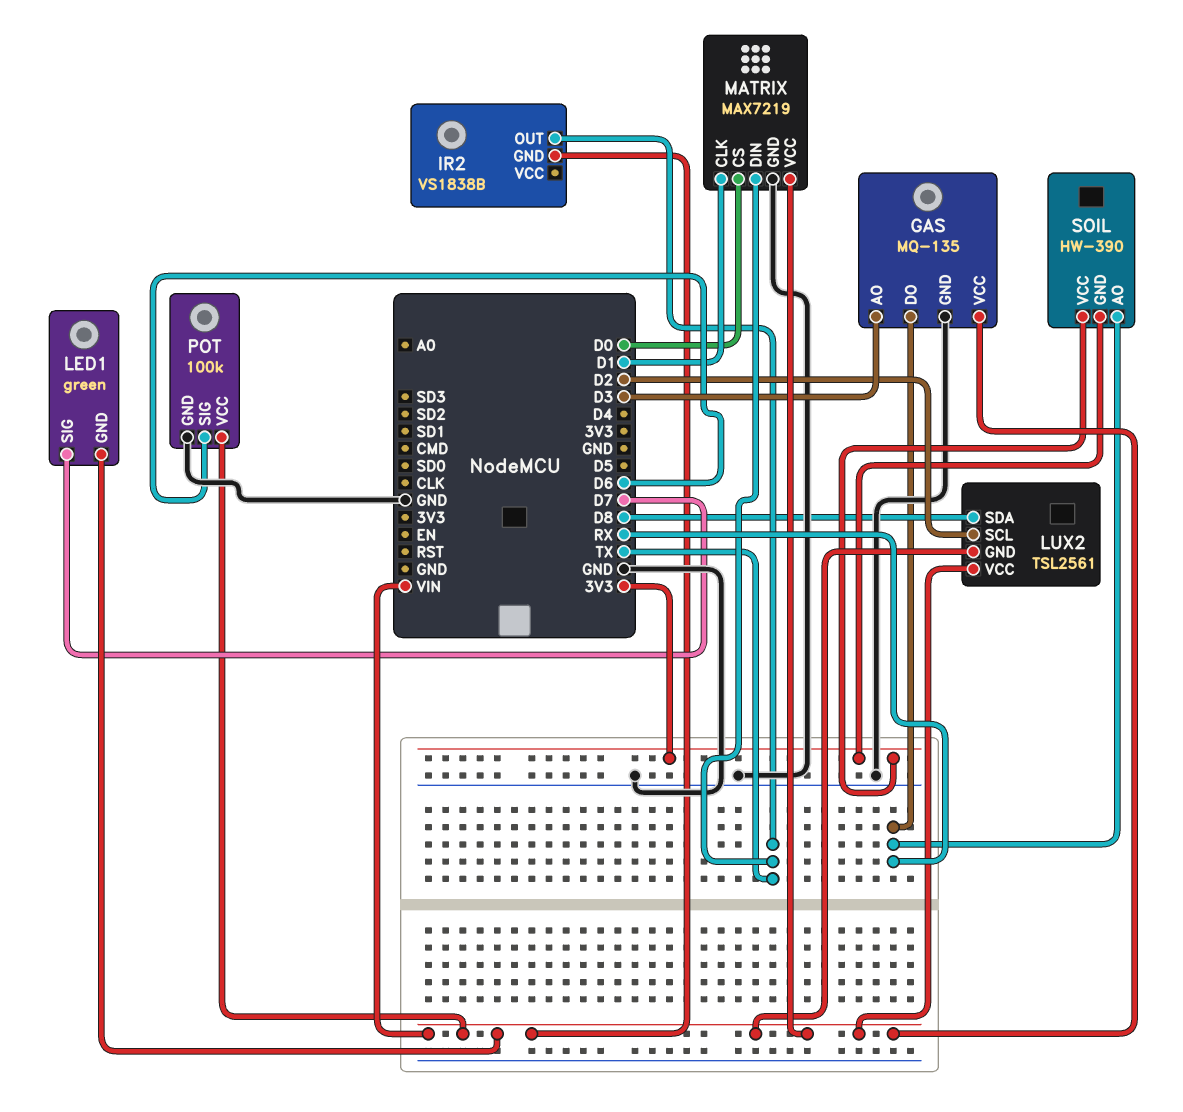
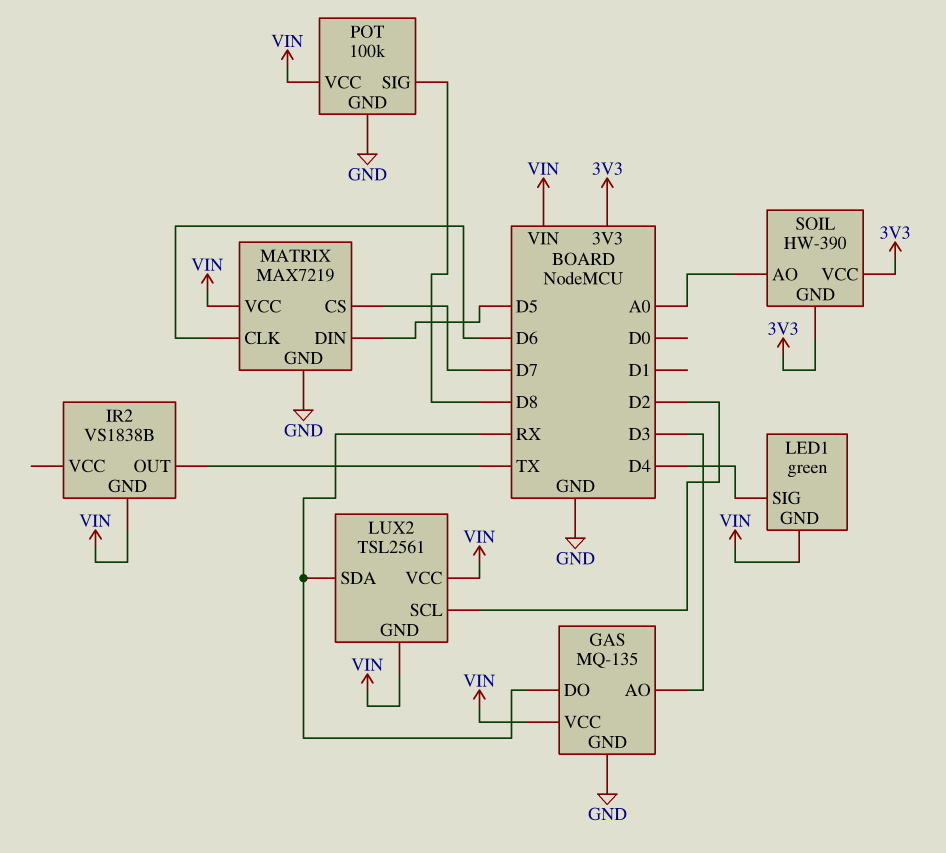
LED1 pin SIG: D7 -> D4
LUX2 pin SDA: D8 -> RX
MATRIX pin CLK: D1 -> D6
MATRIX pin CS: D0 -> D7
MATRIX pin DIN: TX -> D5
POT pin SIG: D6 -> D8
SOIL pin AO: RX -> A0

